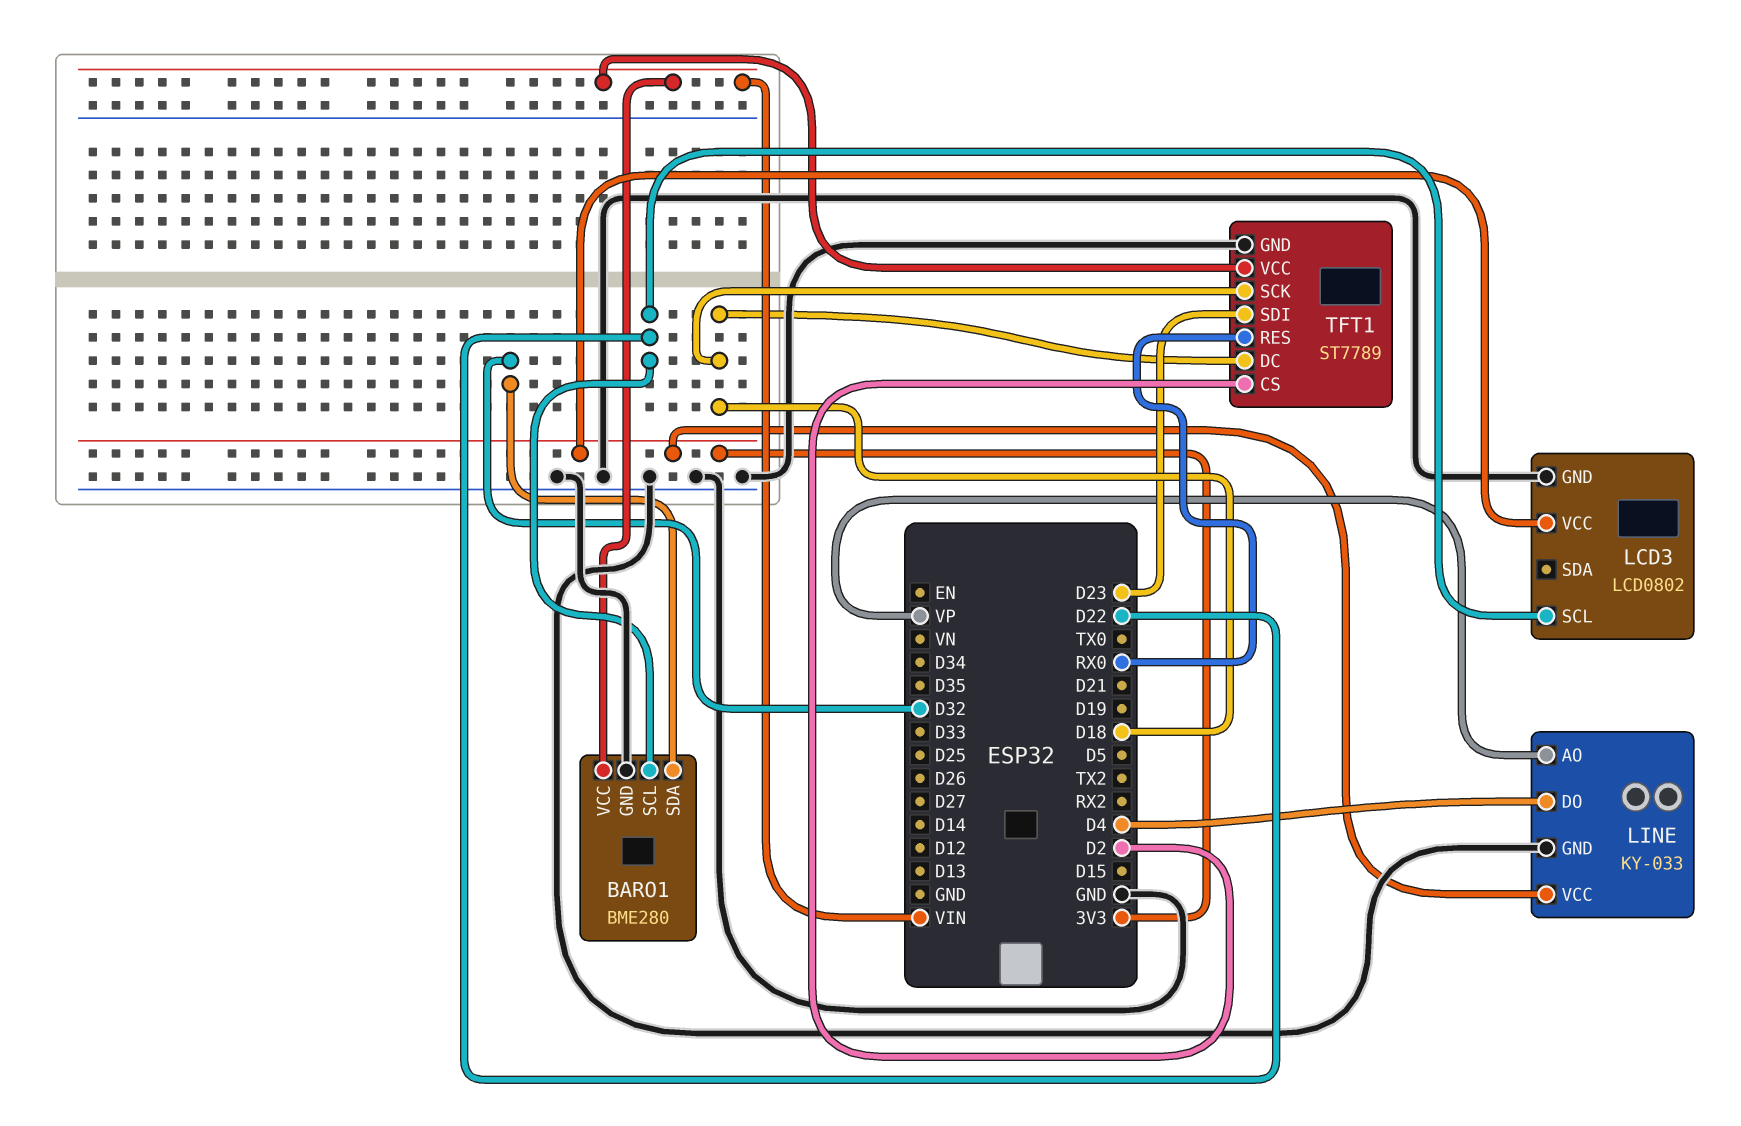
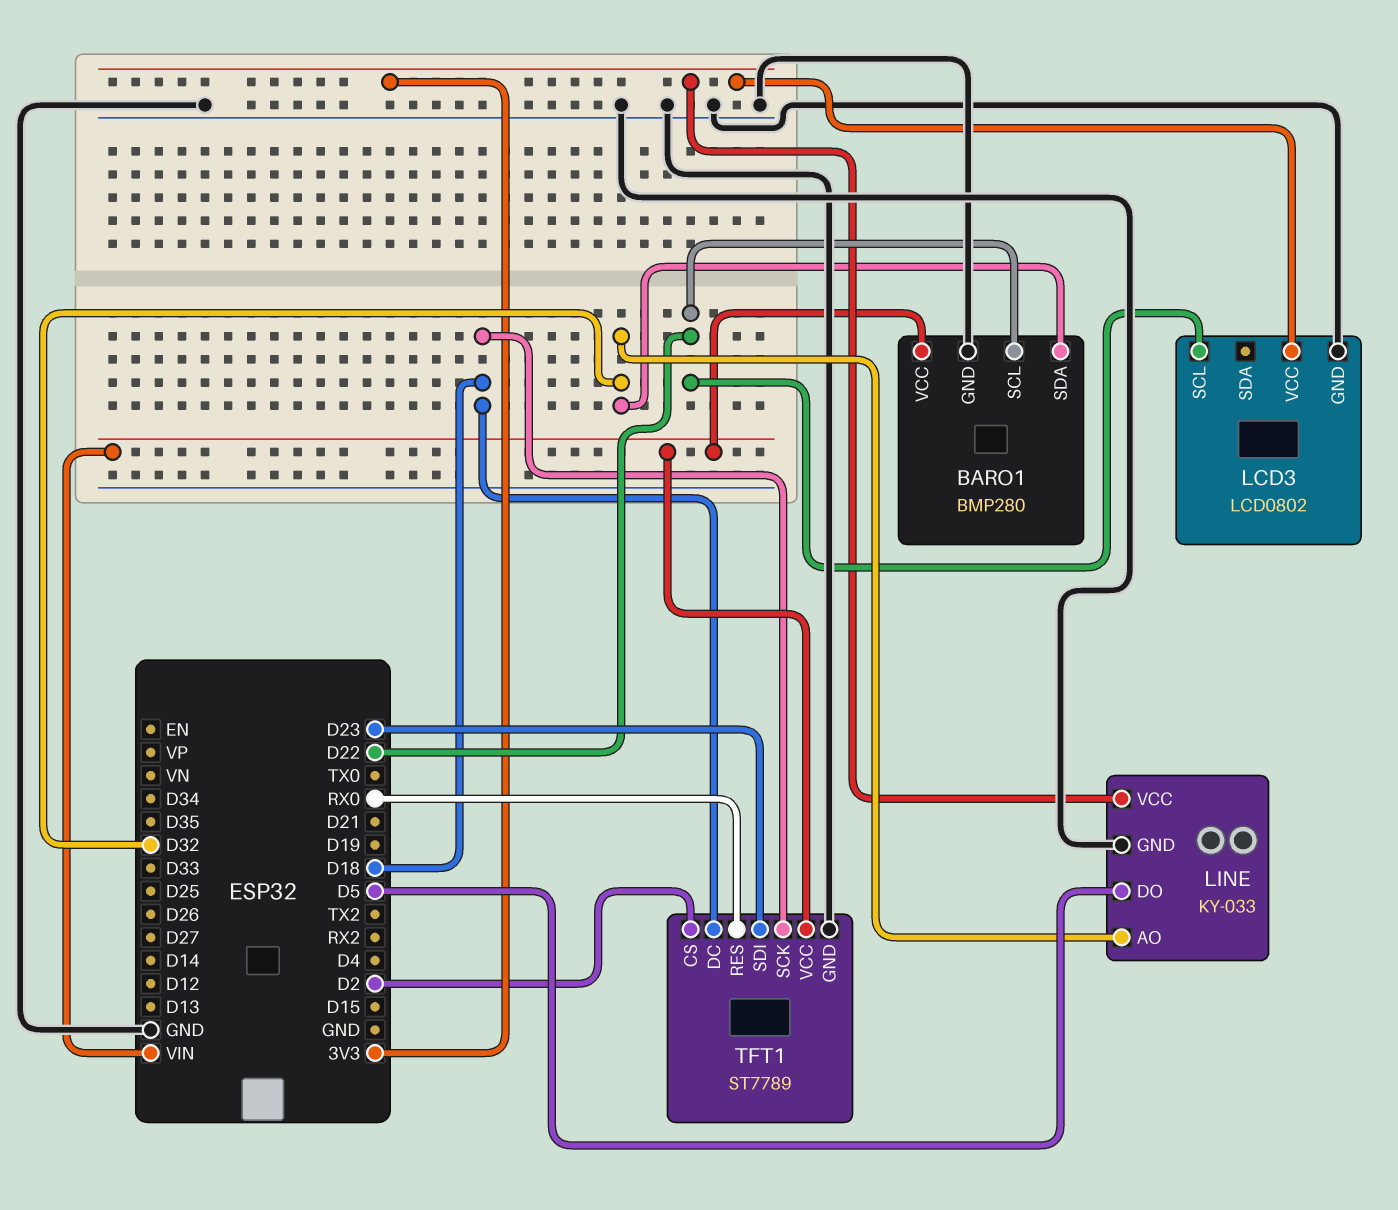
BARO1: BME280 -> BMP280
LINE pin AO: VP -> D32
LINE pin DO: D4 -> D5

